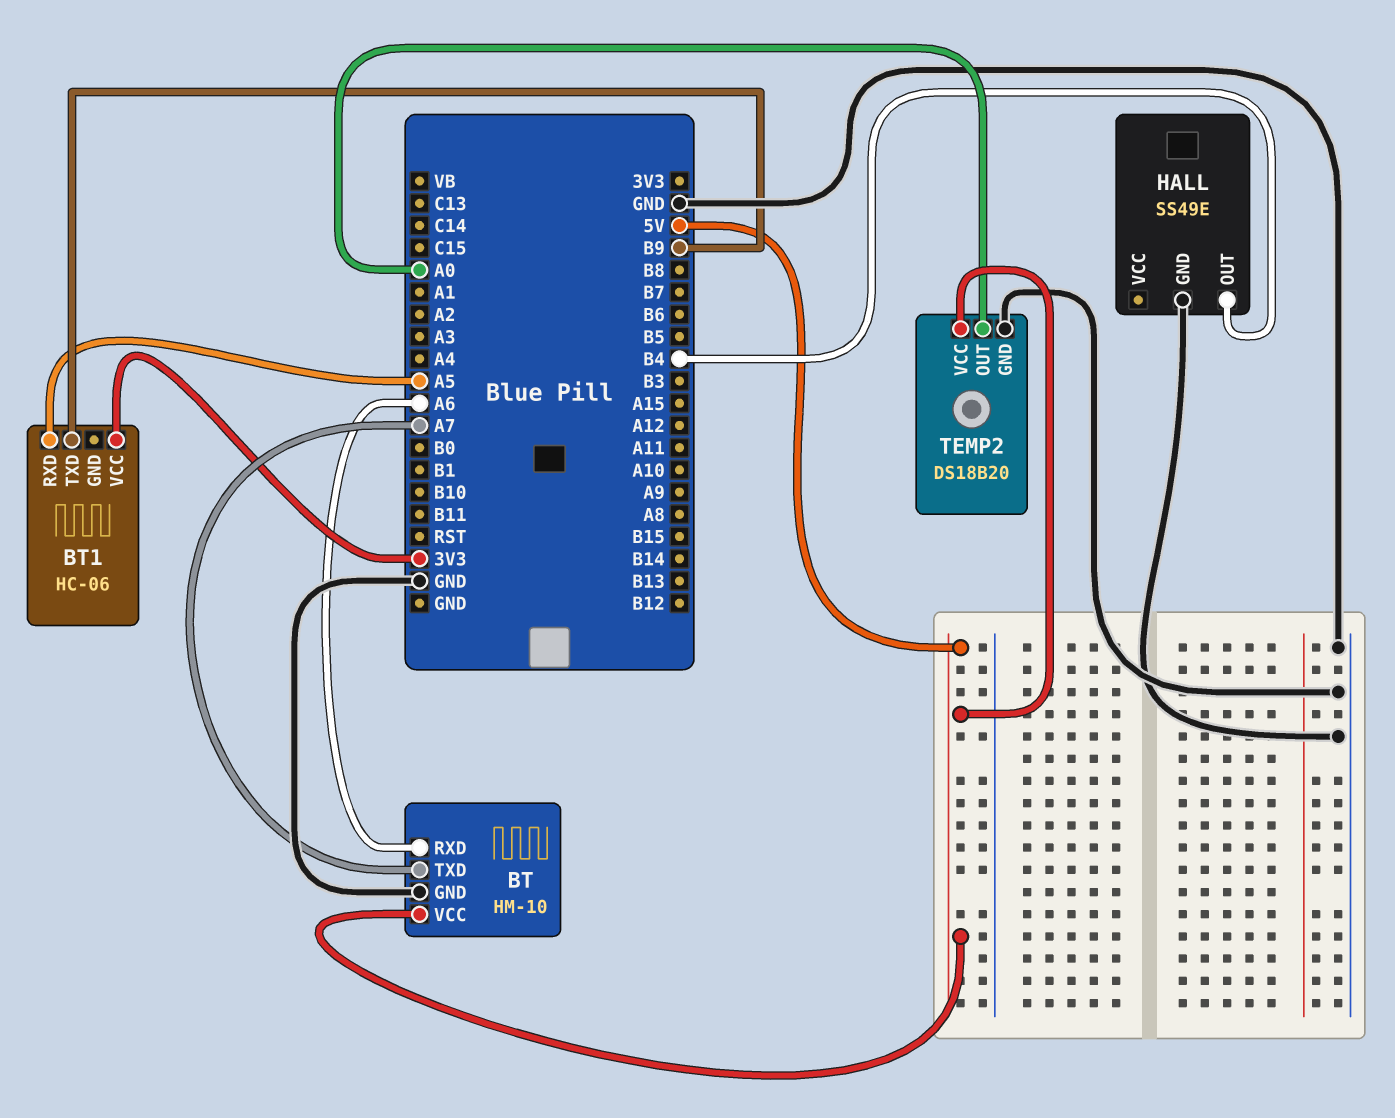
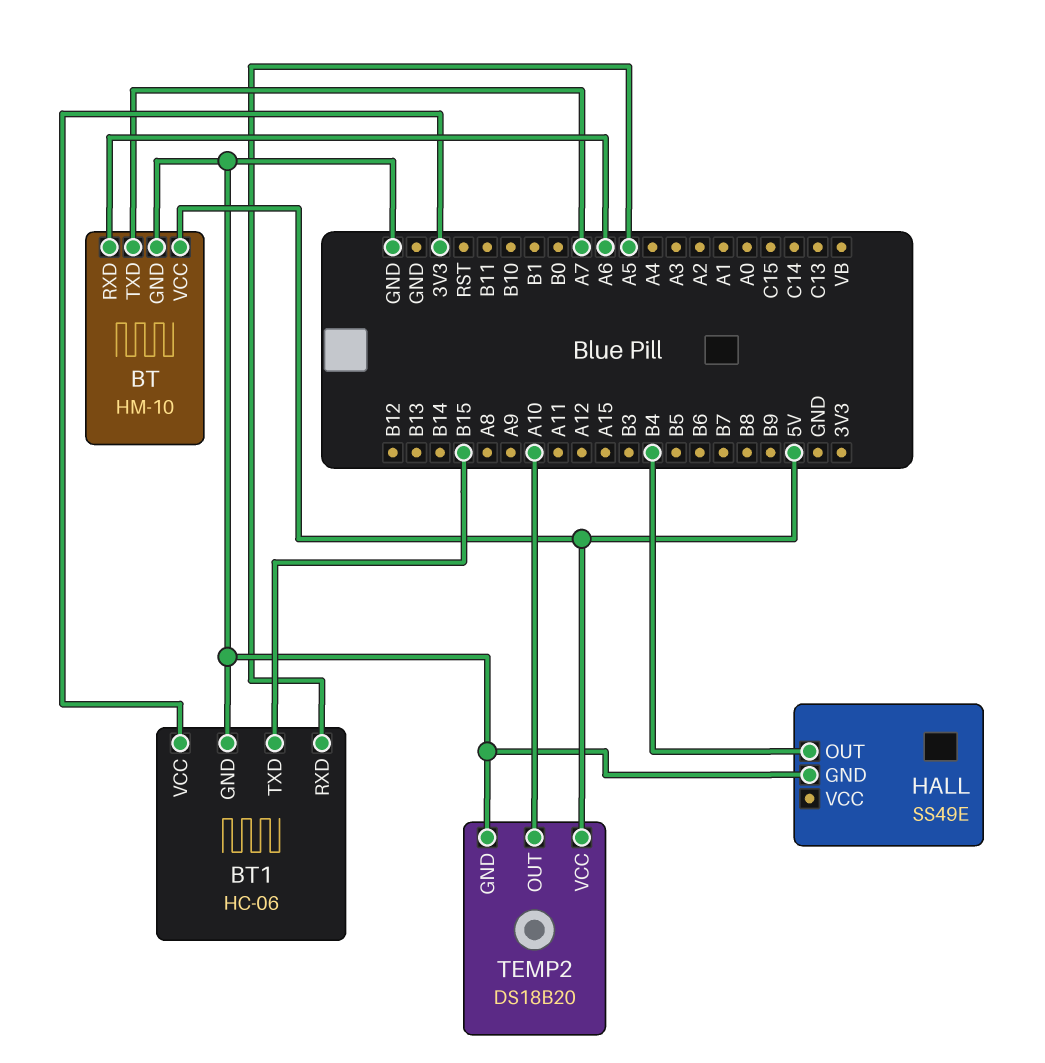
BT1 pin GND: none -> GND
BT1 pin TXD: B9 -> B15
TEMP2 pin OUT: A0 -> A10

